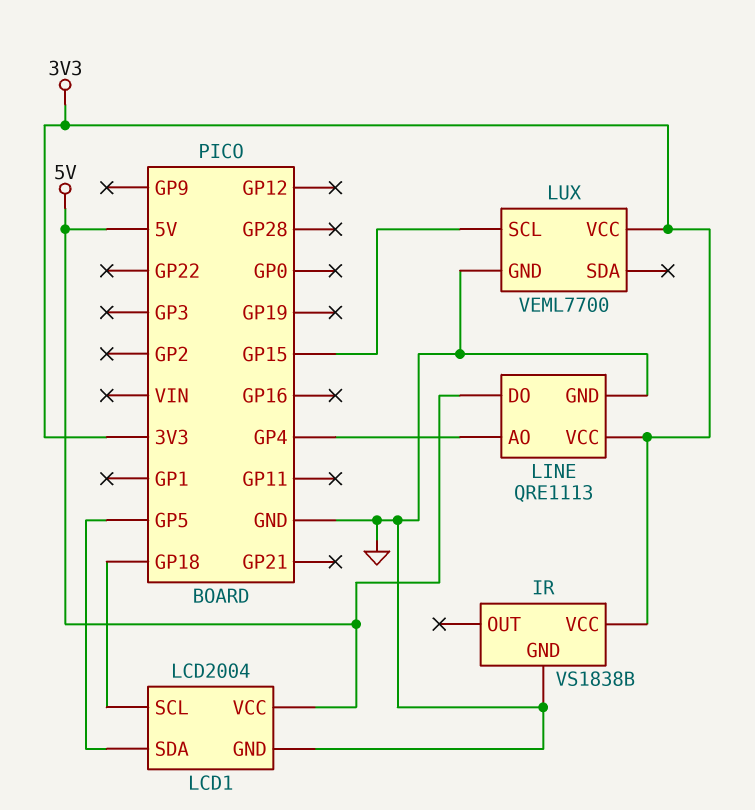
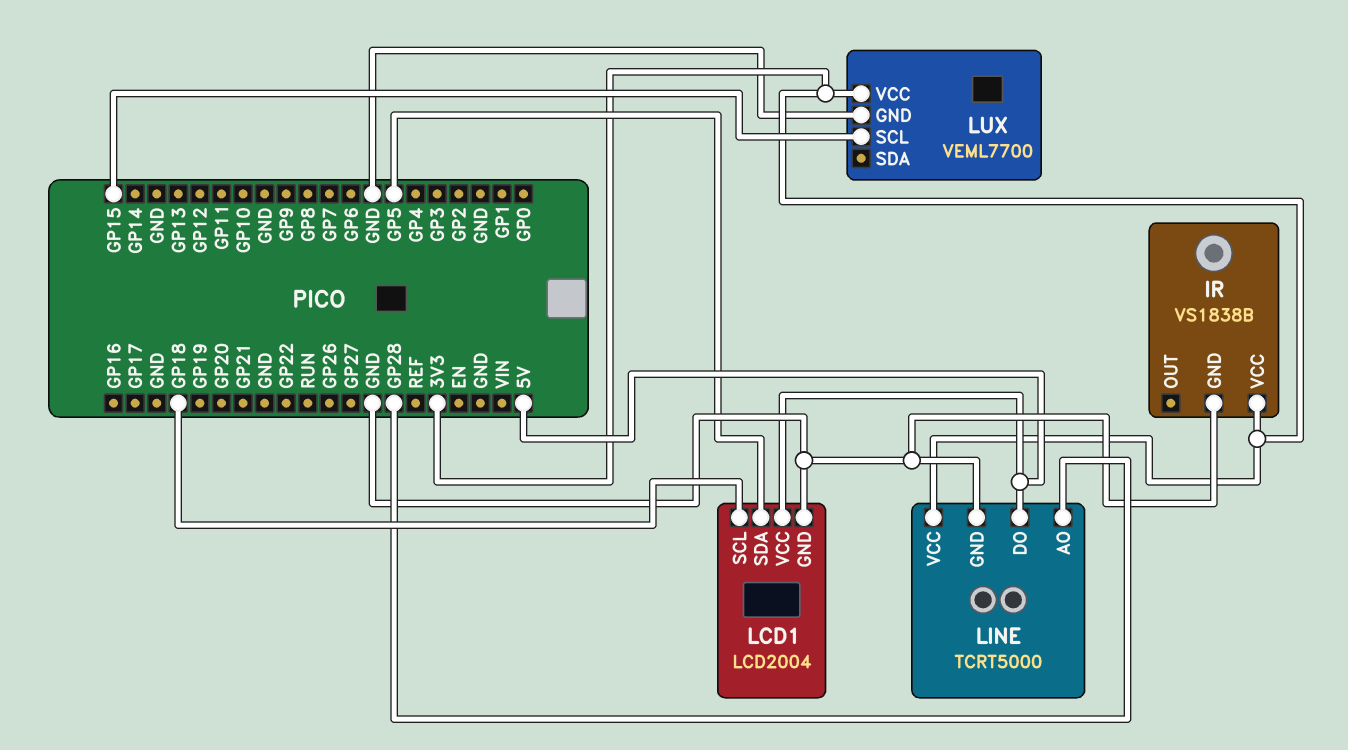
LINE: QRE1113 -> TCRT5000
LINE pin AO: GP4 -> GP28

